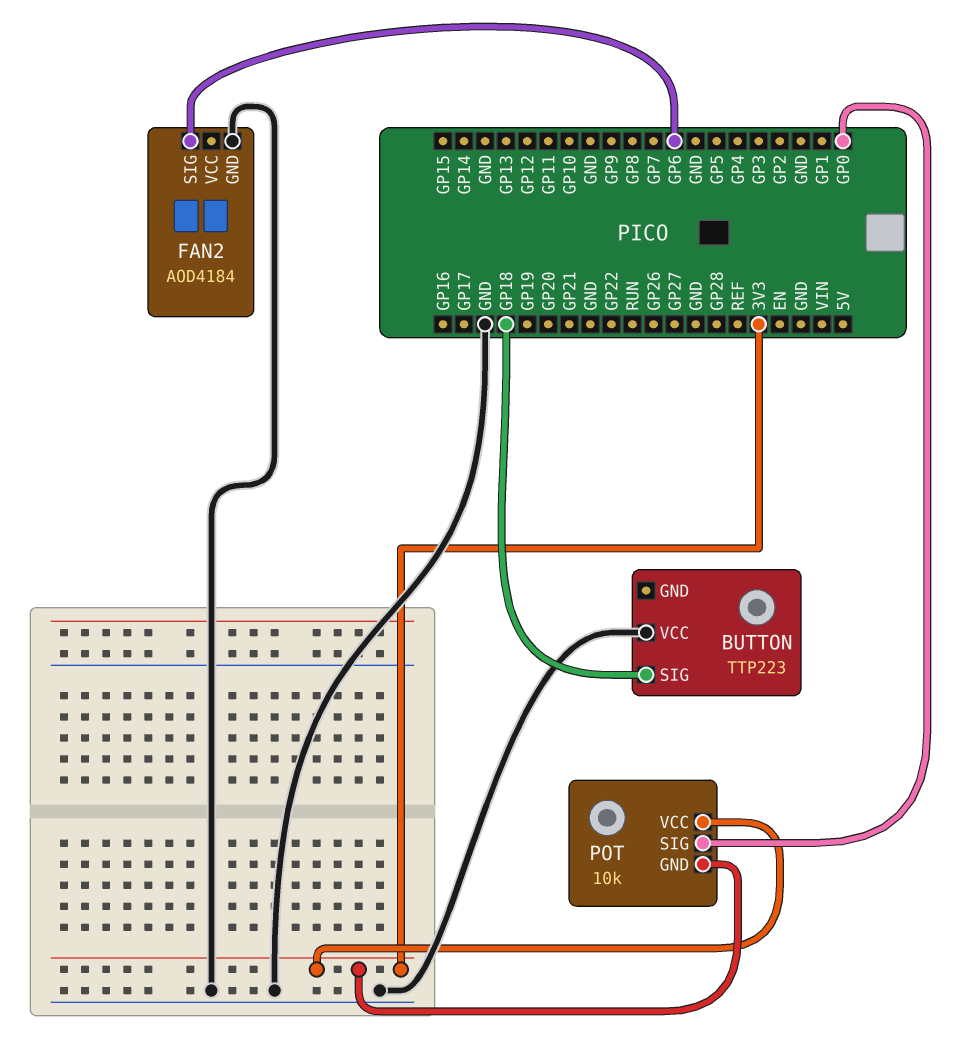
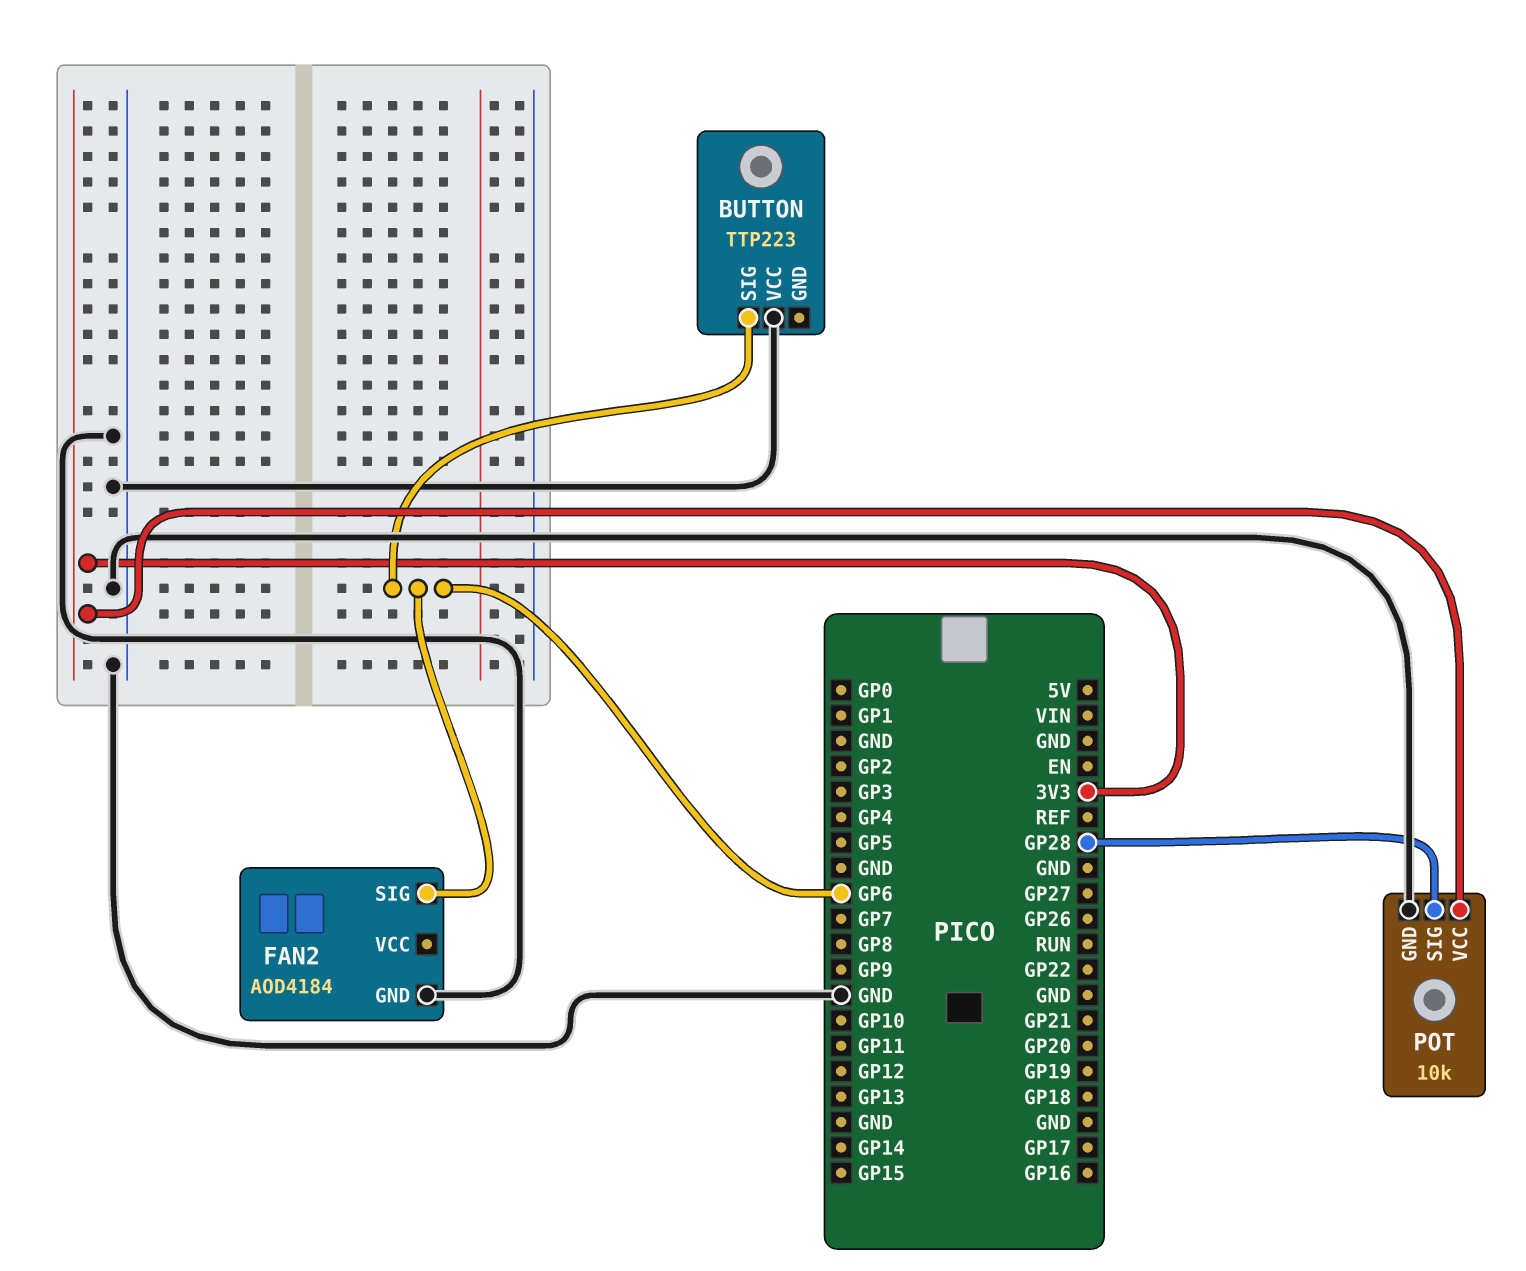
BUTTON pin SIG: GP18 -> GP6
POT pin GND: 3V3 -> GND
POT pin SIG: GP0 -> GP28

